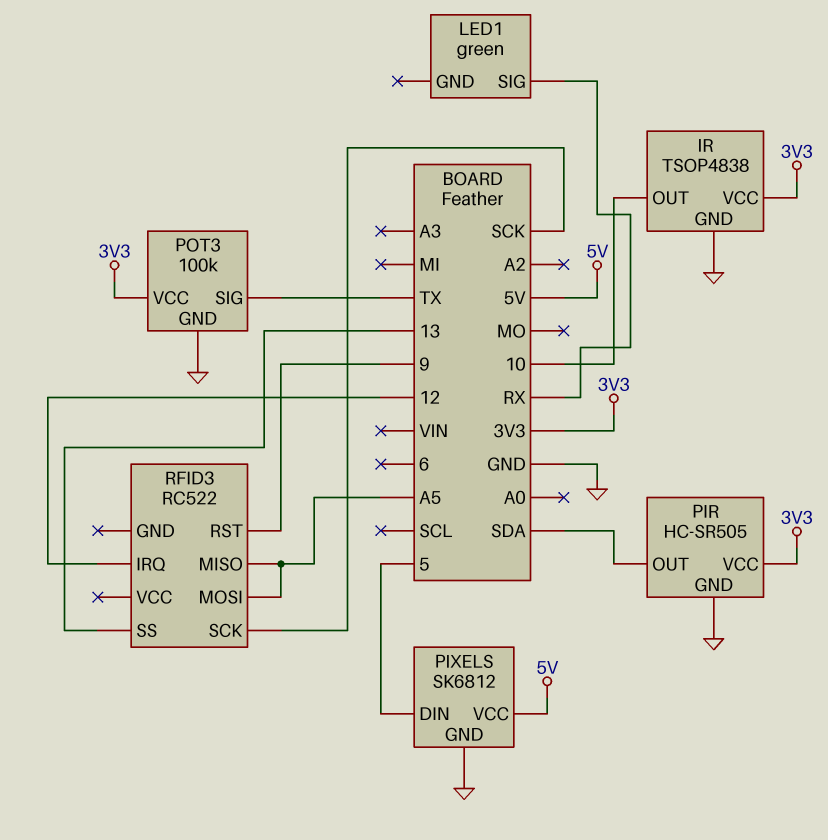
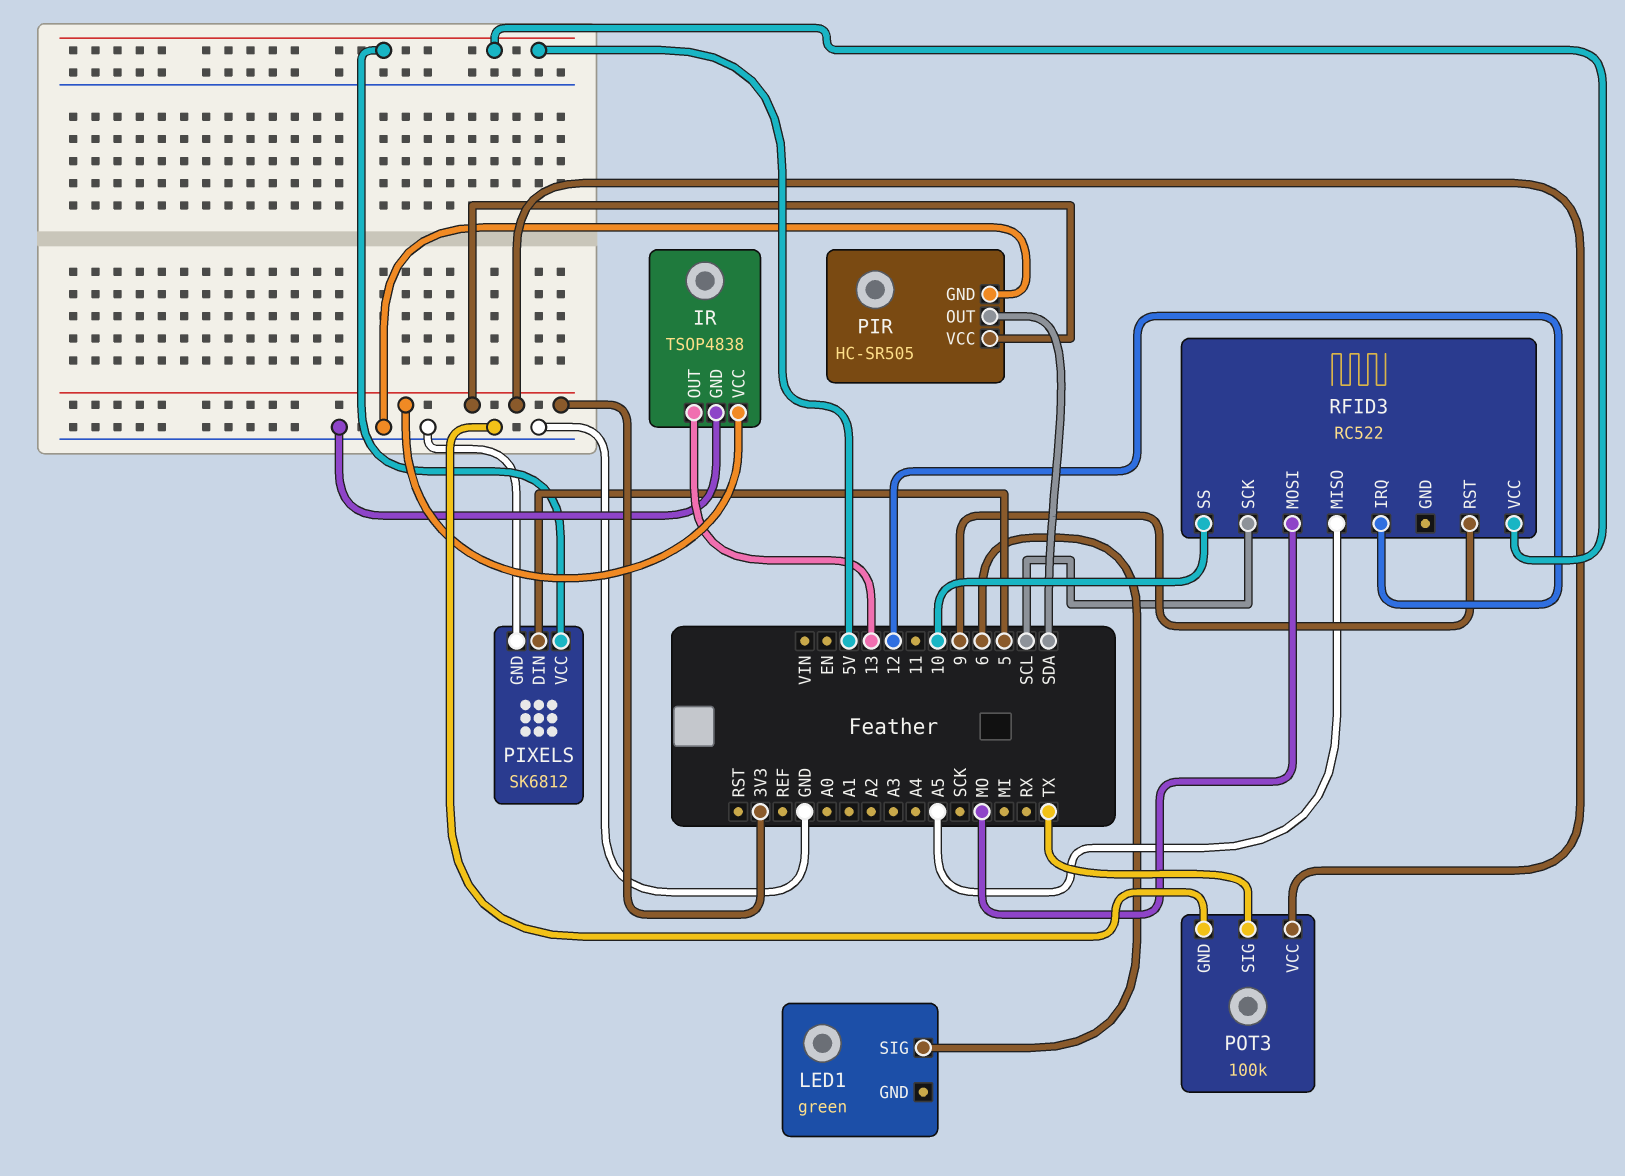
IR pin OUT: 10 -> 13
LED1 pin SIG: RX -> 6
RFID3 pin MOSI: A5 -> MO
RFID3 pin SCK: SCK -> SCL
RFID3 pin SS: 13 -> 10
RFID3 pin VCC: none -> 5V

